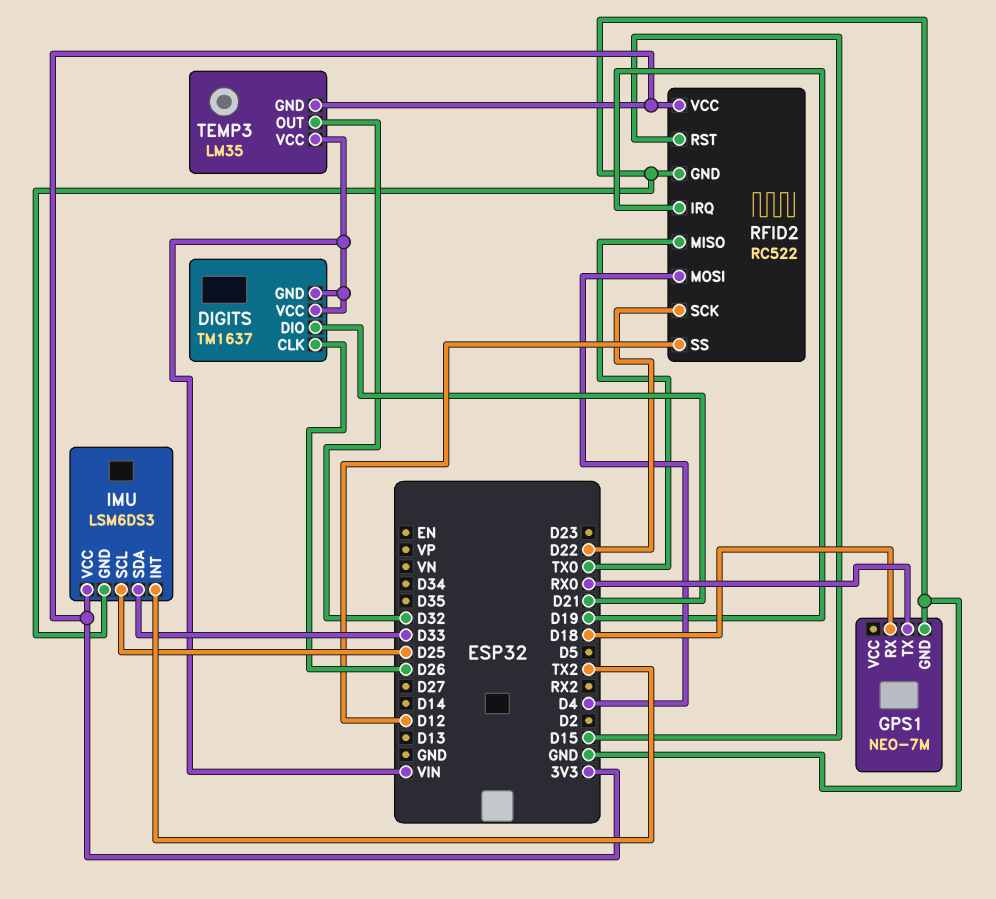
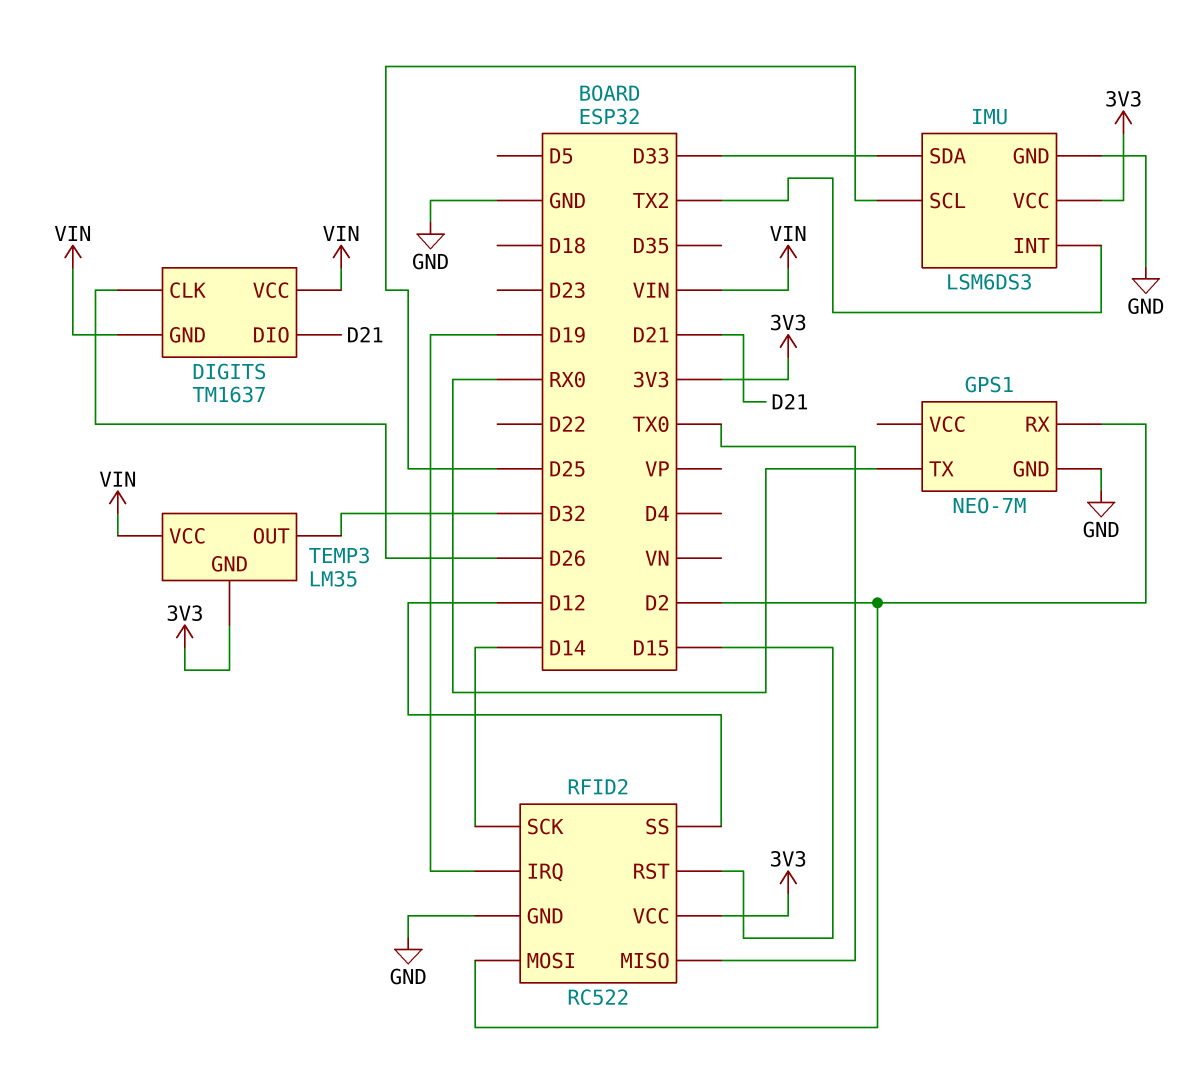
GPS1 pin RX: D18 -> D2
RFID2 pin MOSI: D4 -> D2
RFID2 pin SCK: D22 -> D14

